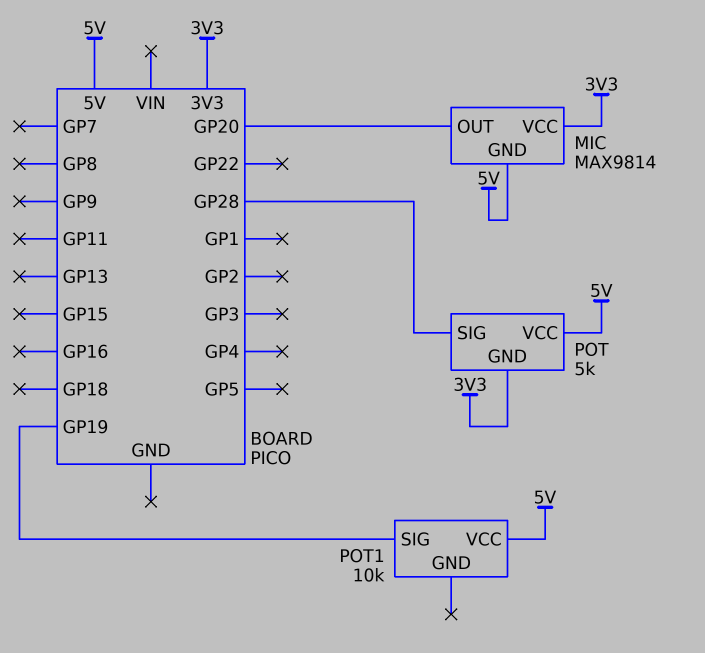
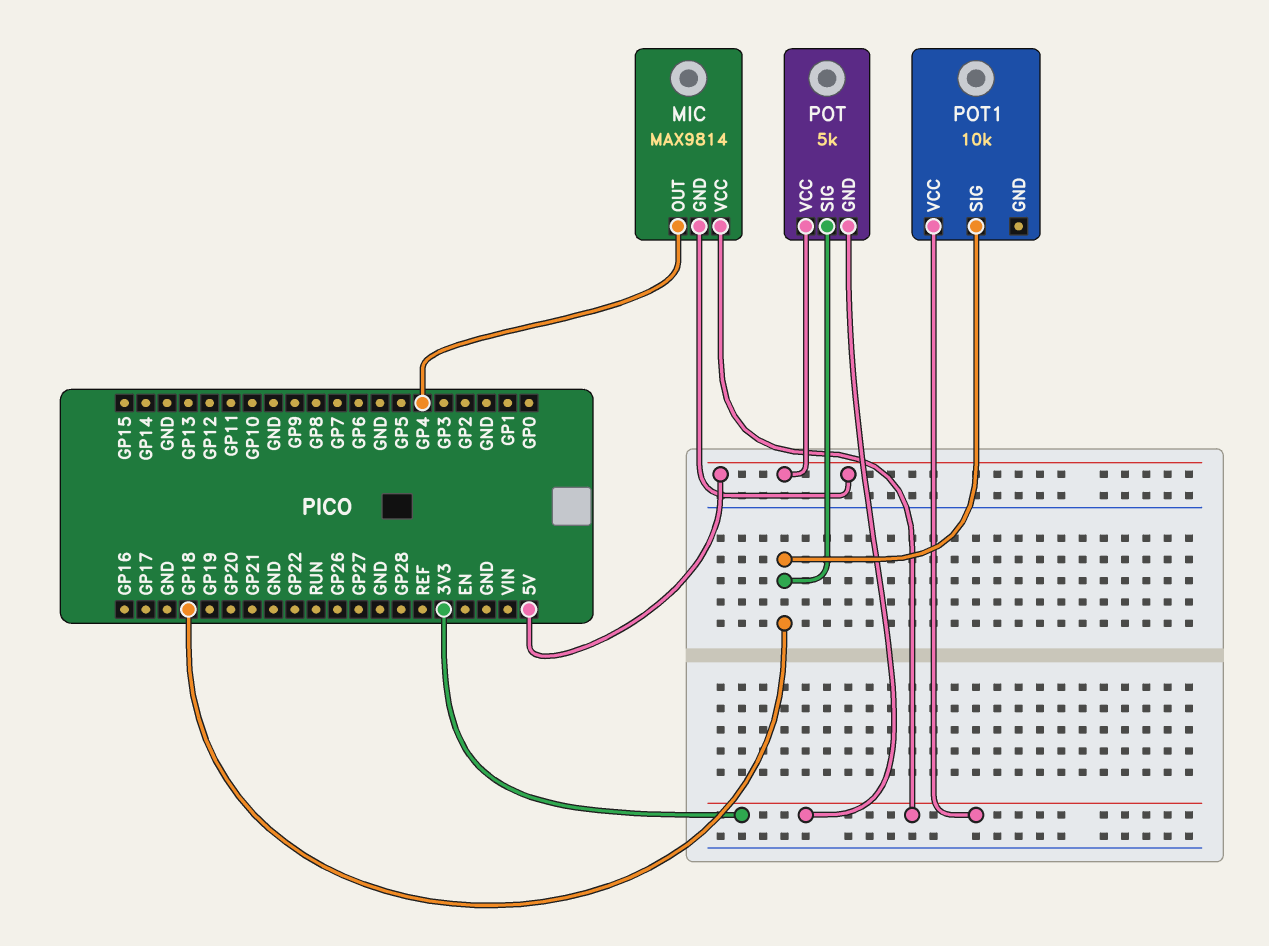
MIC pin OUT: GP20 -> GP4
POT pin SIG: GP28 -> GP18
POT1 pin SIG: GP19 -> GP18
POT1 pin VCC: 5V -> 3V3

